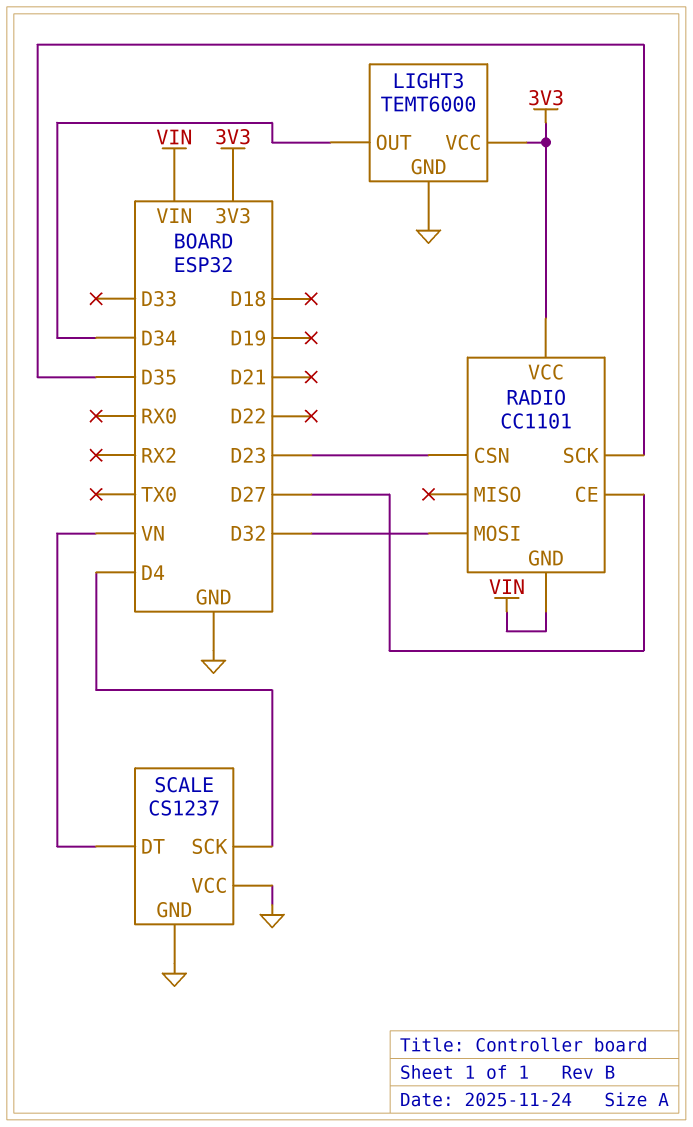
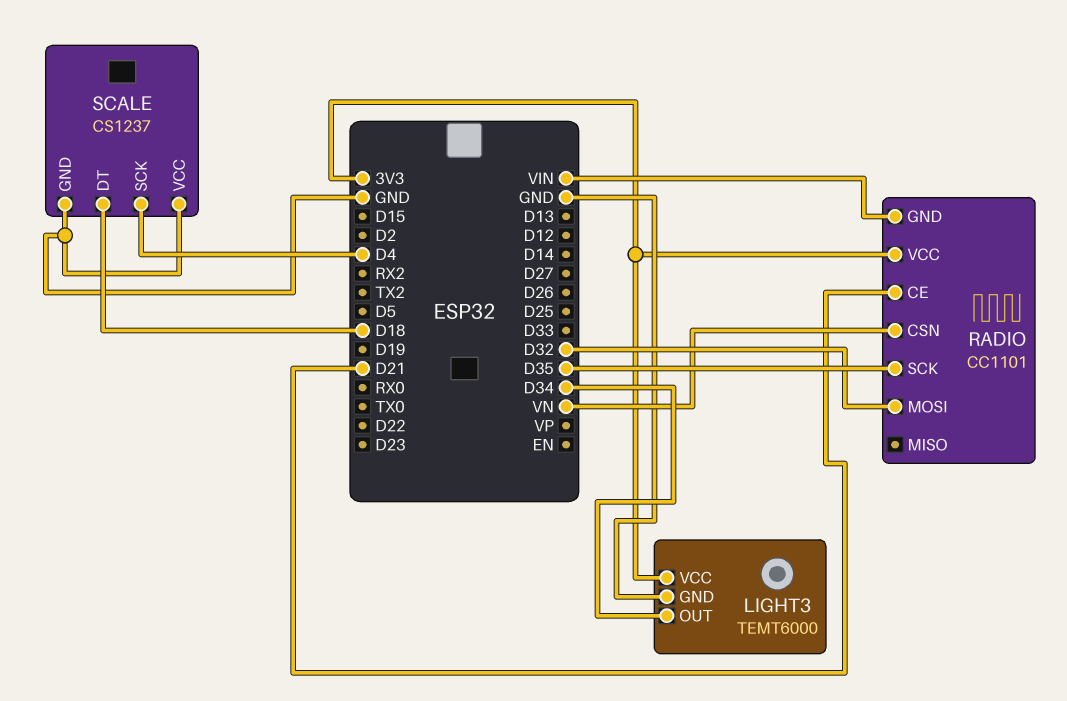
RADIO pin CE: D27 -> D21
RADIO pin CSN: D23 -> VN
SCALE pin DT: VN -> D18

